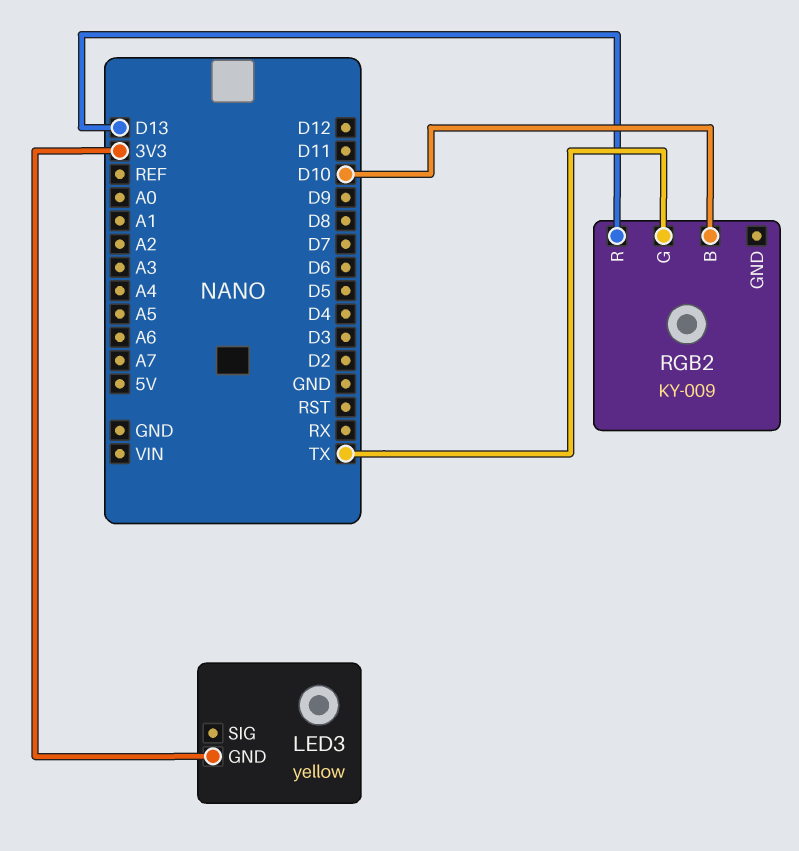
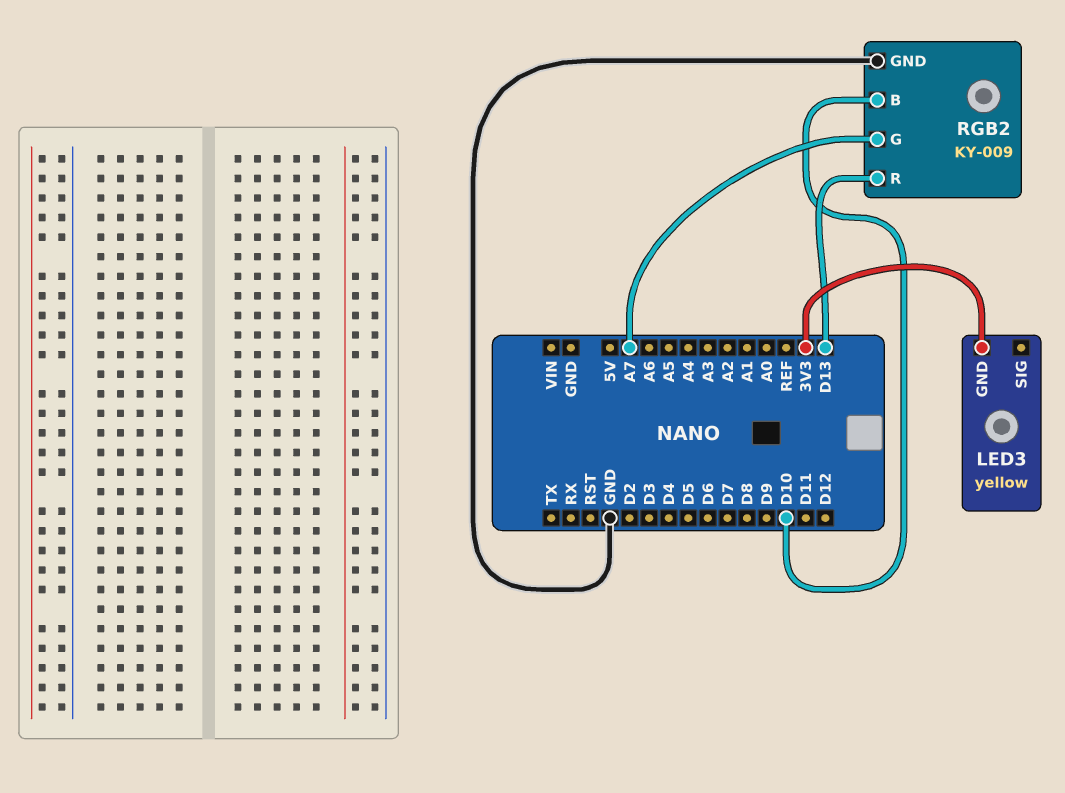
RGB2 pin G: TX -> A7
RGB2 pin GND: none -> GND

